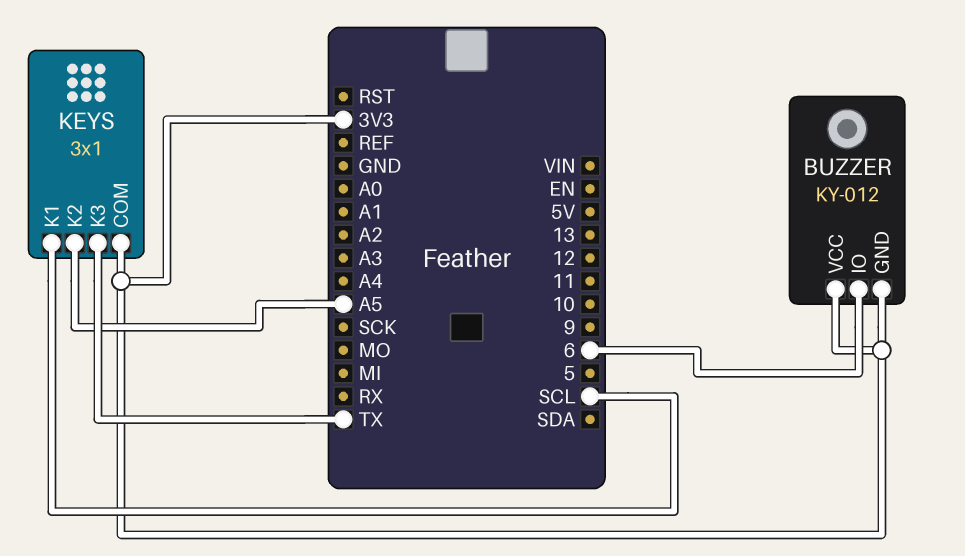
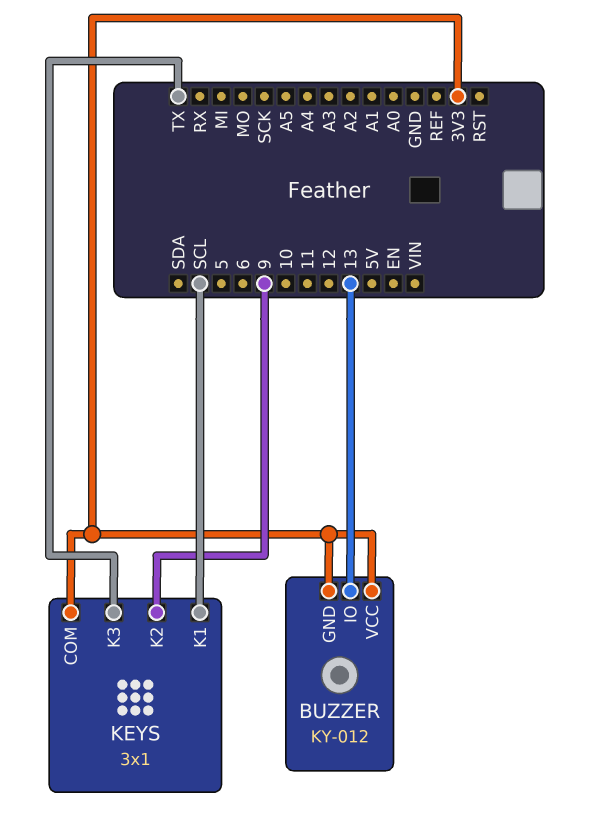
BUZZER pin IO: 6 -> 13
KEYS pin K2: A5 -> 9

